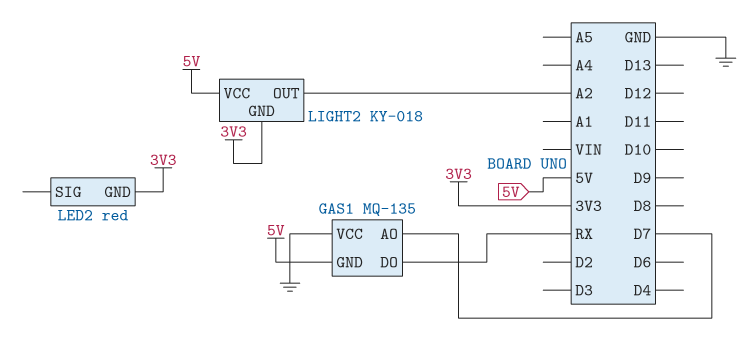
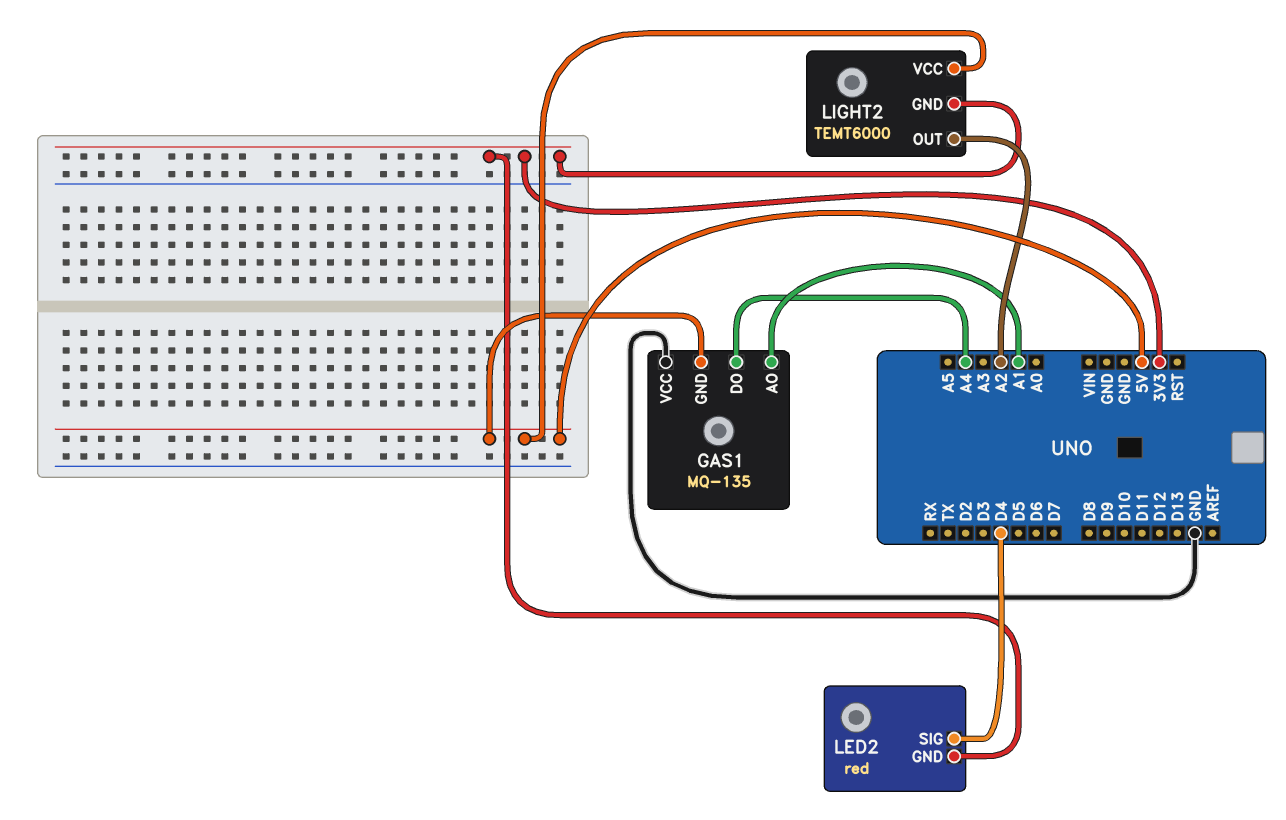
GAS1 pin AO: D7 -> A1
GAS1 pin DO: RX -> A4
LED2 pin SIG: none -> D4
LIGHT2: KY-018 -> TEMT6000

